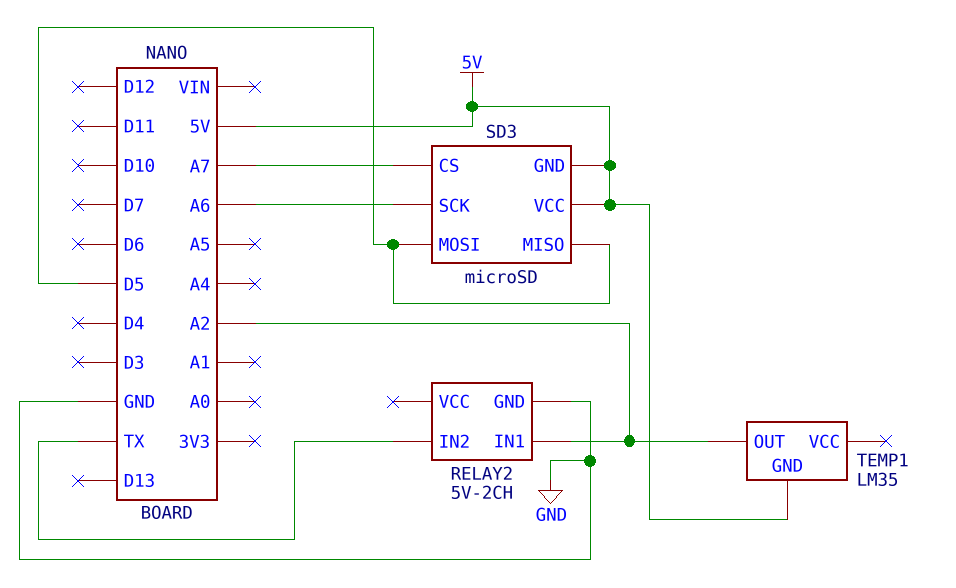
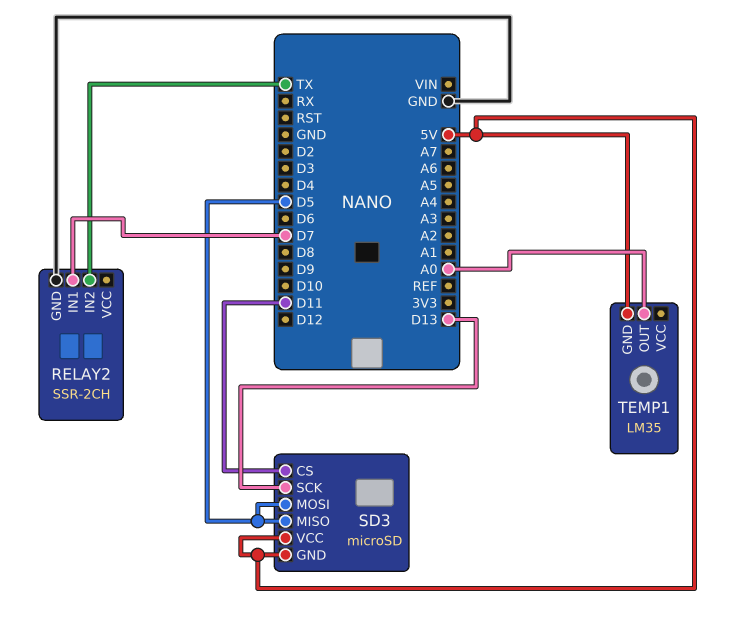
RELAY2: 5V-2CH -> SSR-2CH
RELAY2 pin IN1: A2 -> D7
SD3 pin CS: A7 -> D11
SD3 pin SCK: A6 -> D13
TEMP1 pin OUT: A2 -> A0

